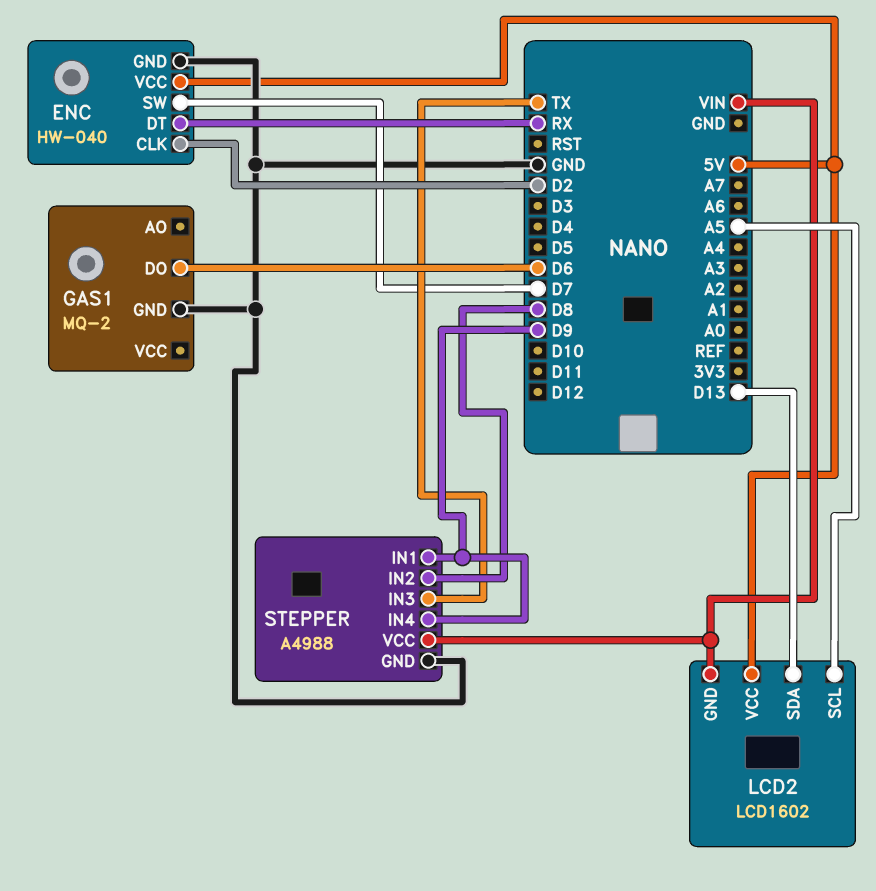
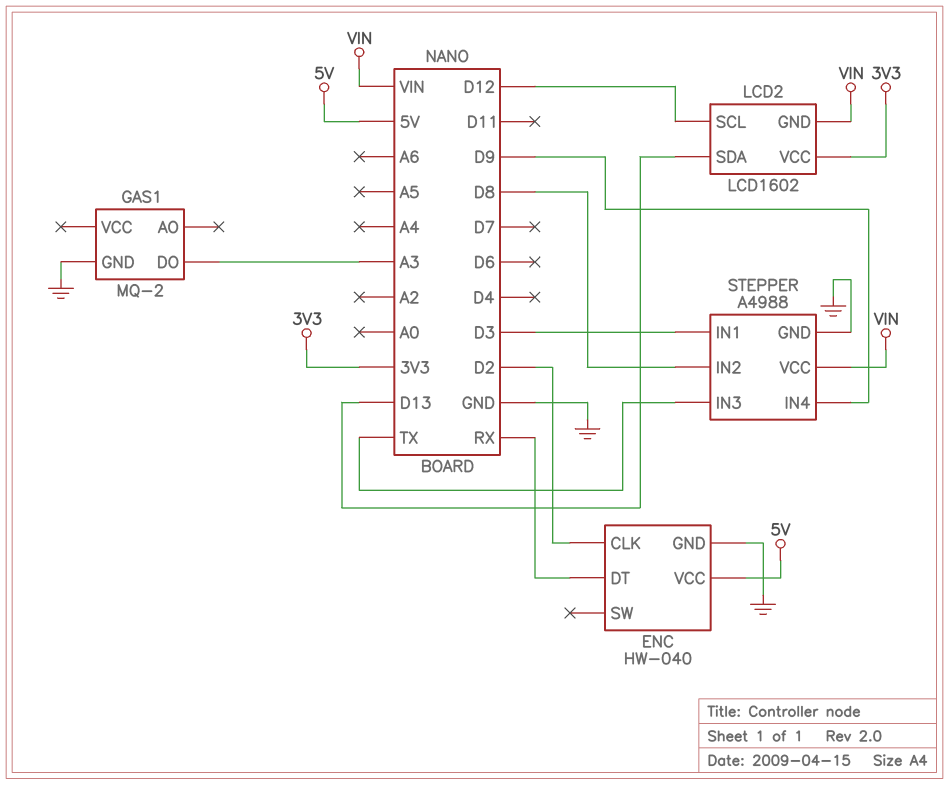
ENC pin SW: D7 -> none
GAS1 pin DO: D6 -> A3
LCD2 pin SCL: A5 -> D12
LCD2 pin VCC: 5V -> 3V3
STEPPER pin IN1: D9 -> D3

